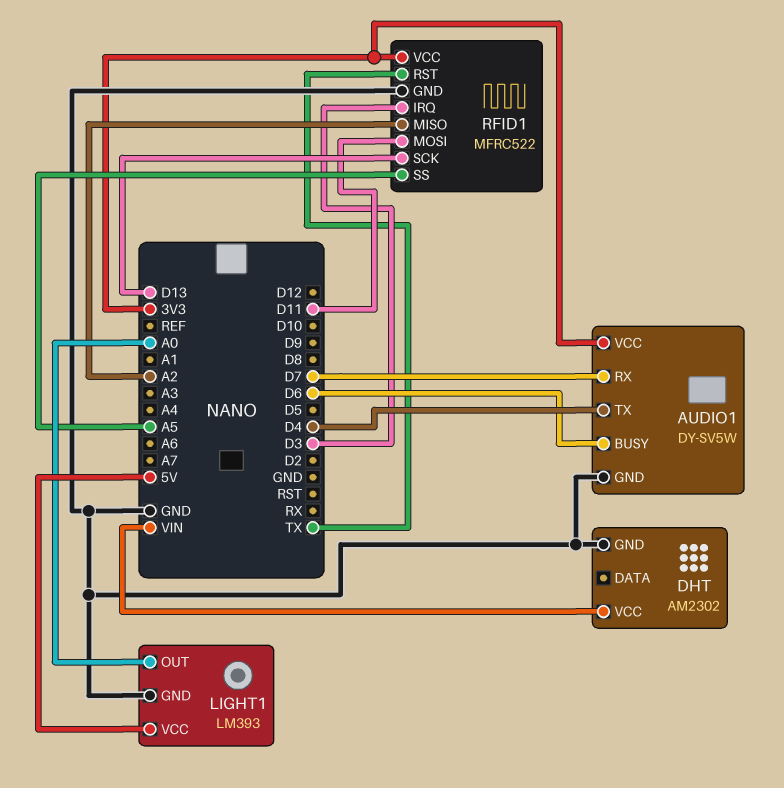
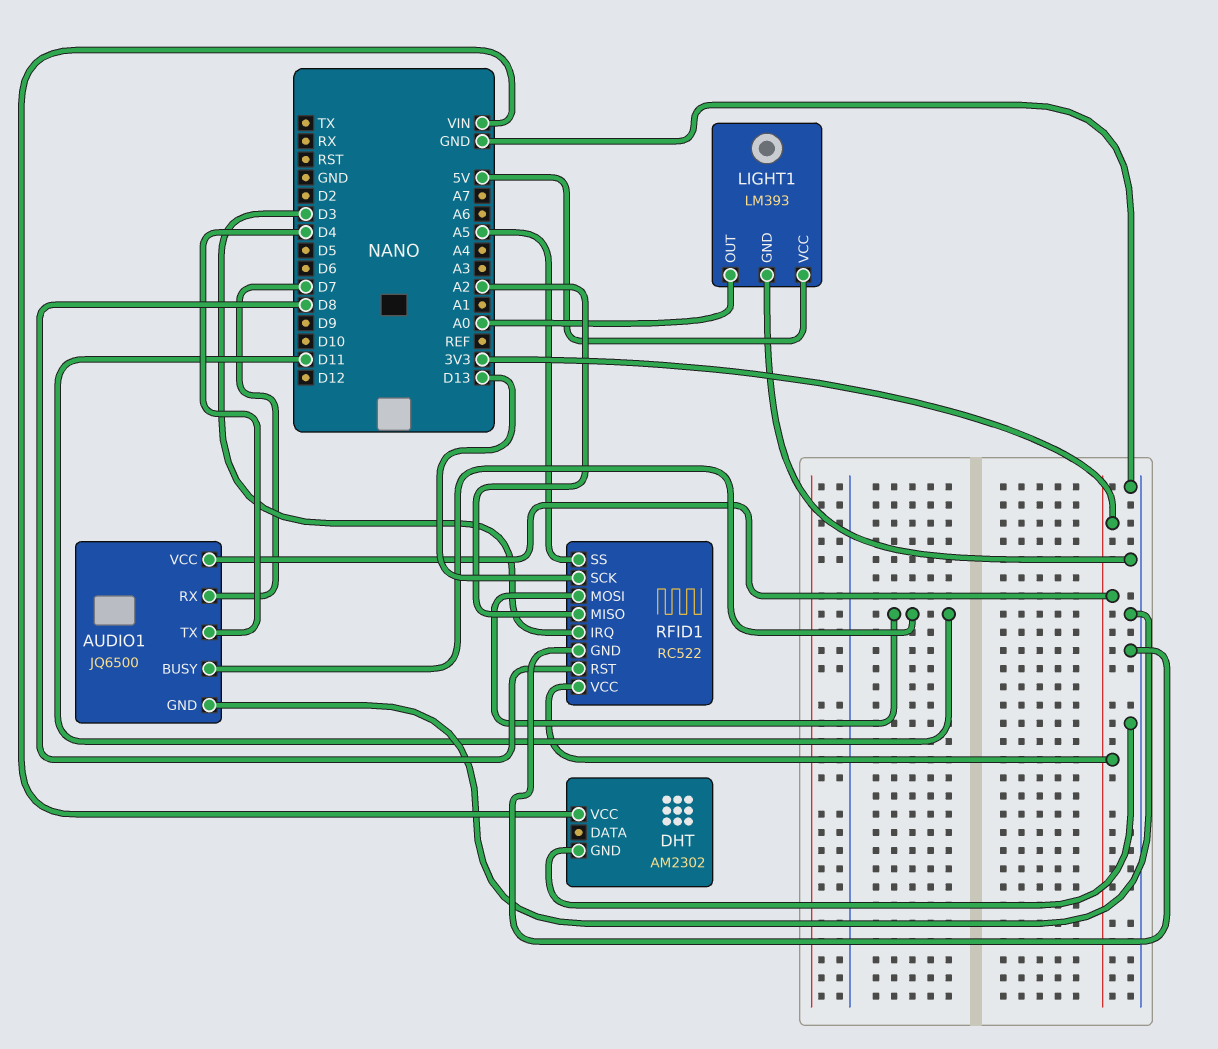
AUDIO1: DY-SV5W -> JQ6500
AUDIO1 pin BUSY: D6 -> D11
RFID1: MFRC522 -> RC522
RFID1 pin RST: TX -> D8

